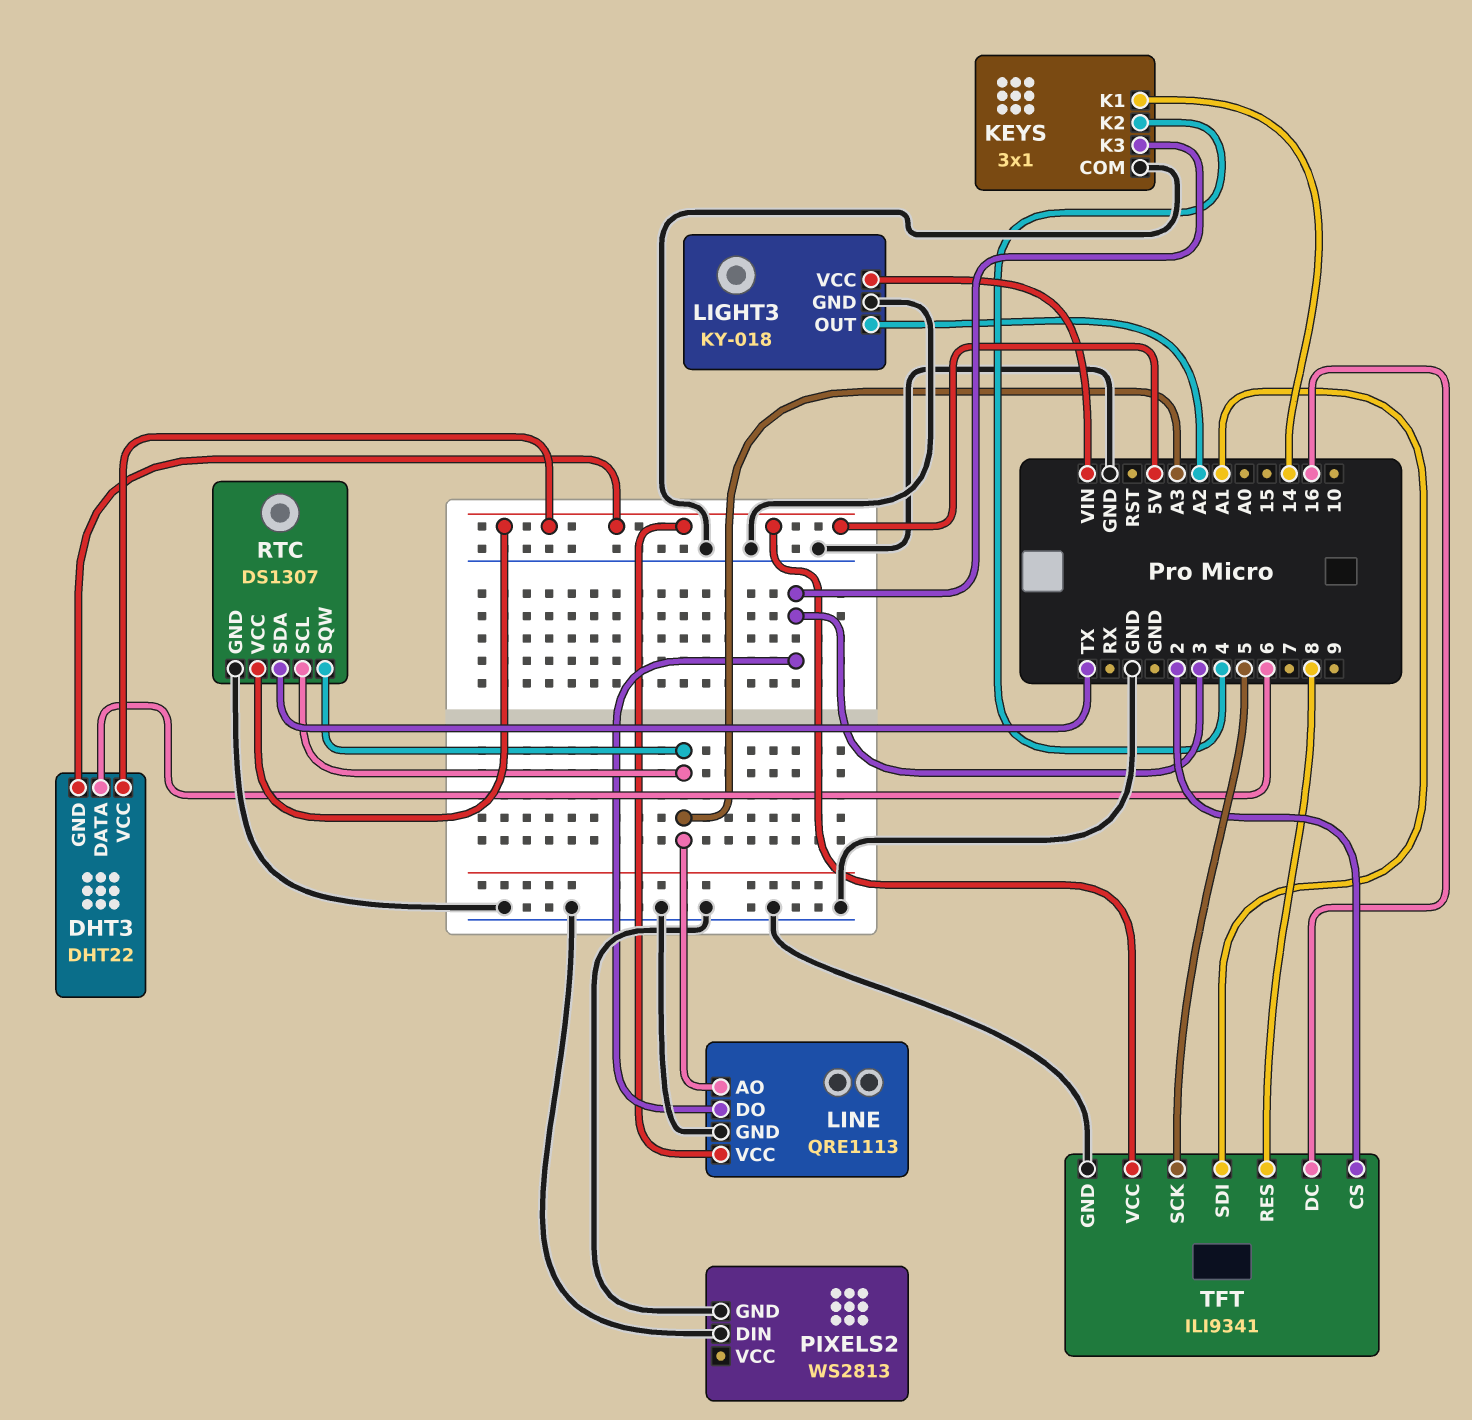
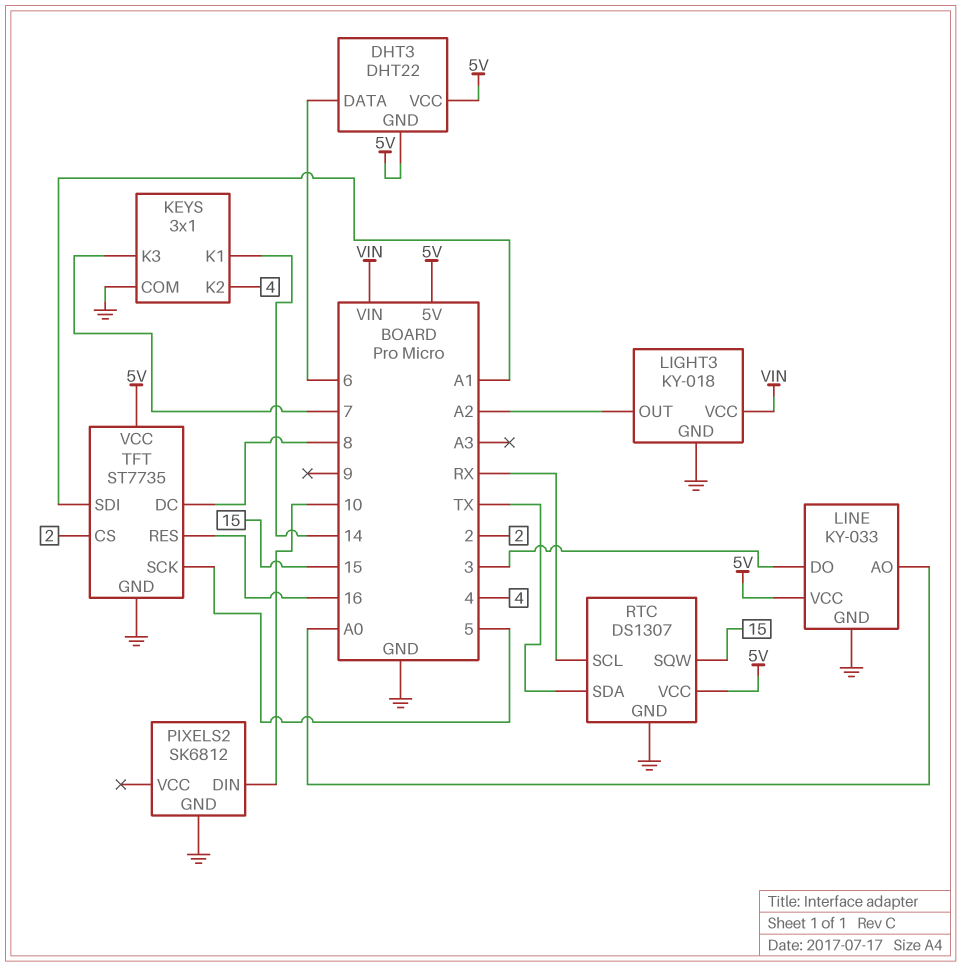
KEYS pin K3: 3 -> 7
LINE: QRE1113 -> KY-033
LINE pin AO: A3 -> A0
PIXELS2: WS2813 -> SK6812
PIXELS2 pin DIN: GND -> 10
RTC pin SCL: A3 -> RX
RTC pin SQW: A3 -> 15
TFT: ILI9341 -> ST7735
TFT pin DC: 16 -> 8
TFT pin RES: 8 -> 16

